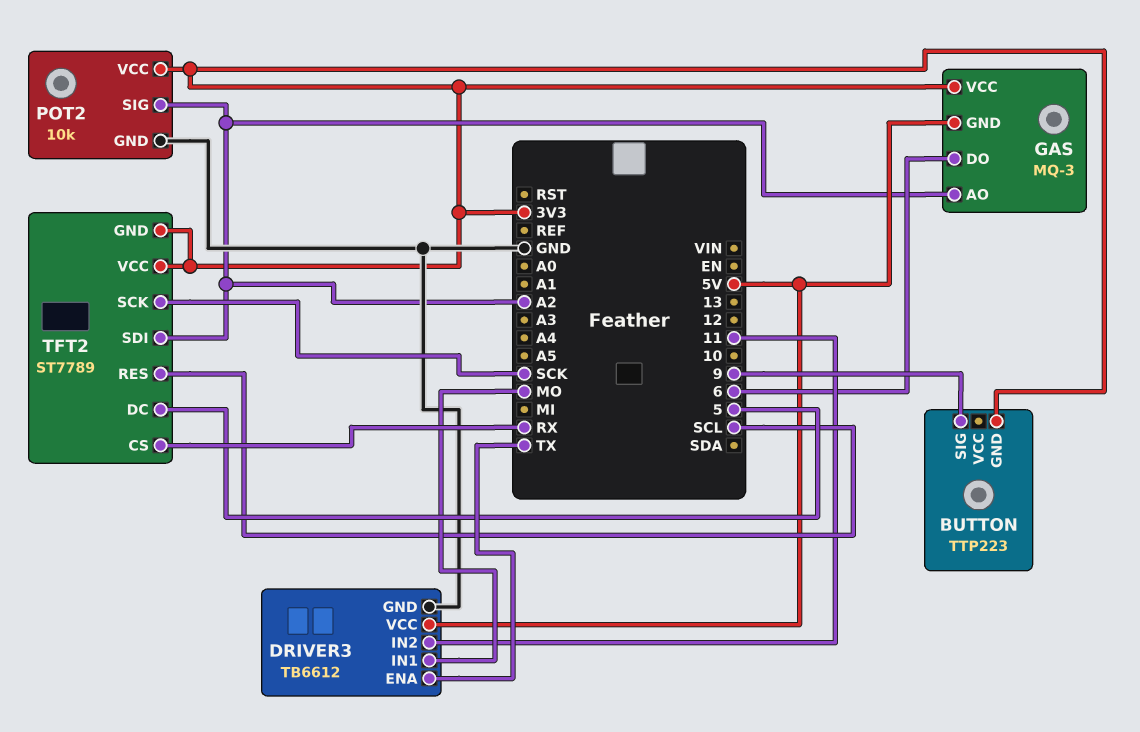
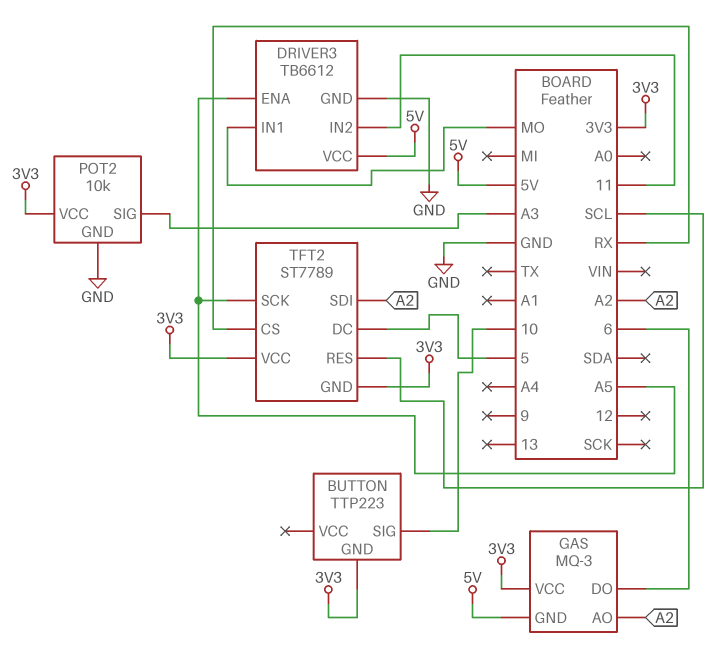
BUTTON pin SIG: 9 -> 10
DRIVER3 pin ENA: TX -> A5
POT2 pin SIG: A2 -> A3
TFT2 pin SCK: SCK -> A5

